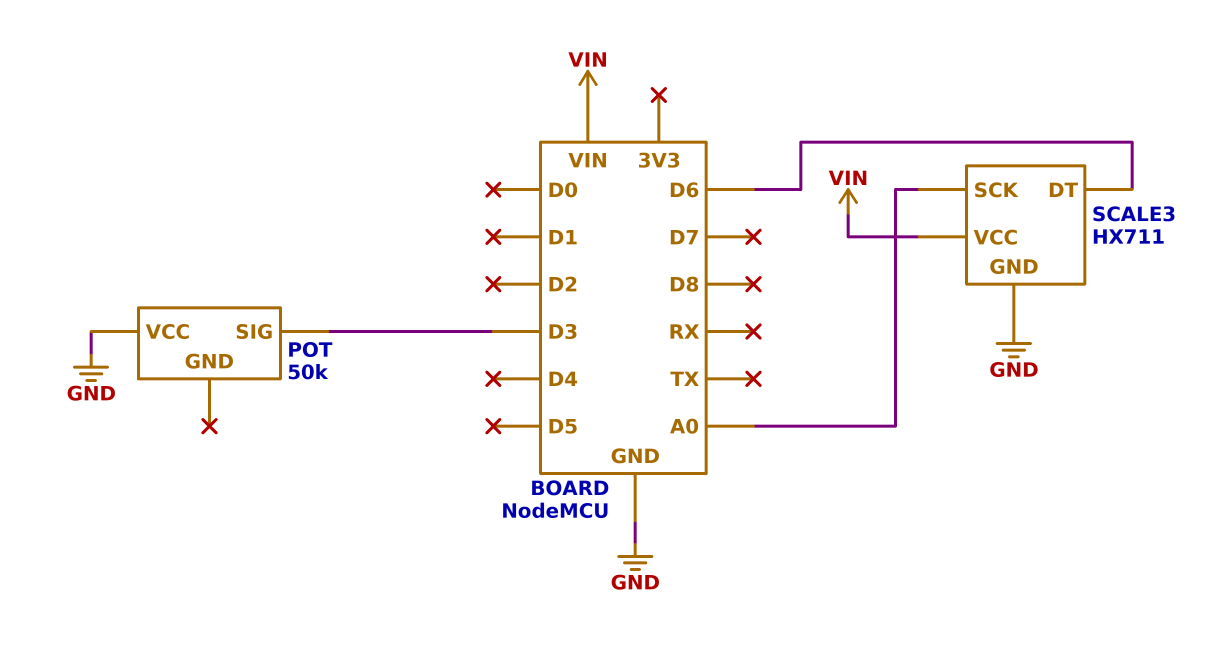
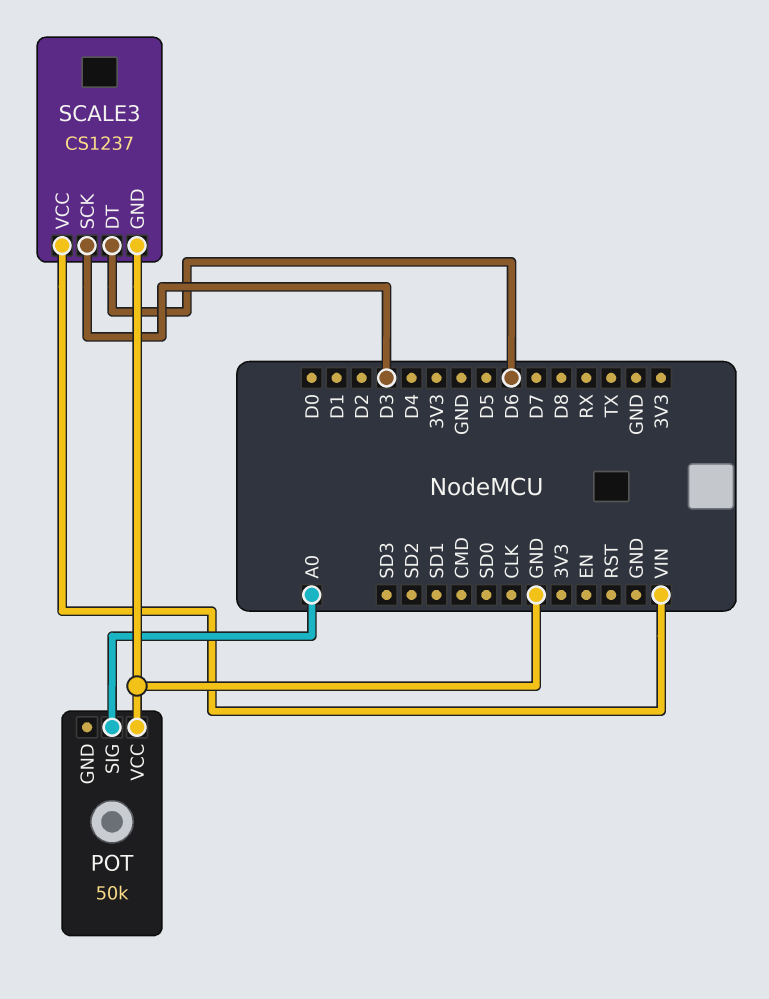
POT pin SIG: D3 -> A0
SCALE3: HX711 -> CS1237
SCALE3 pin SCK: A0 -> D3

